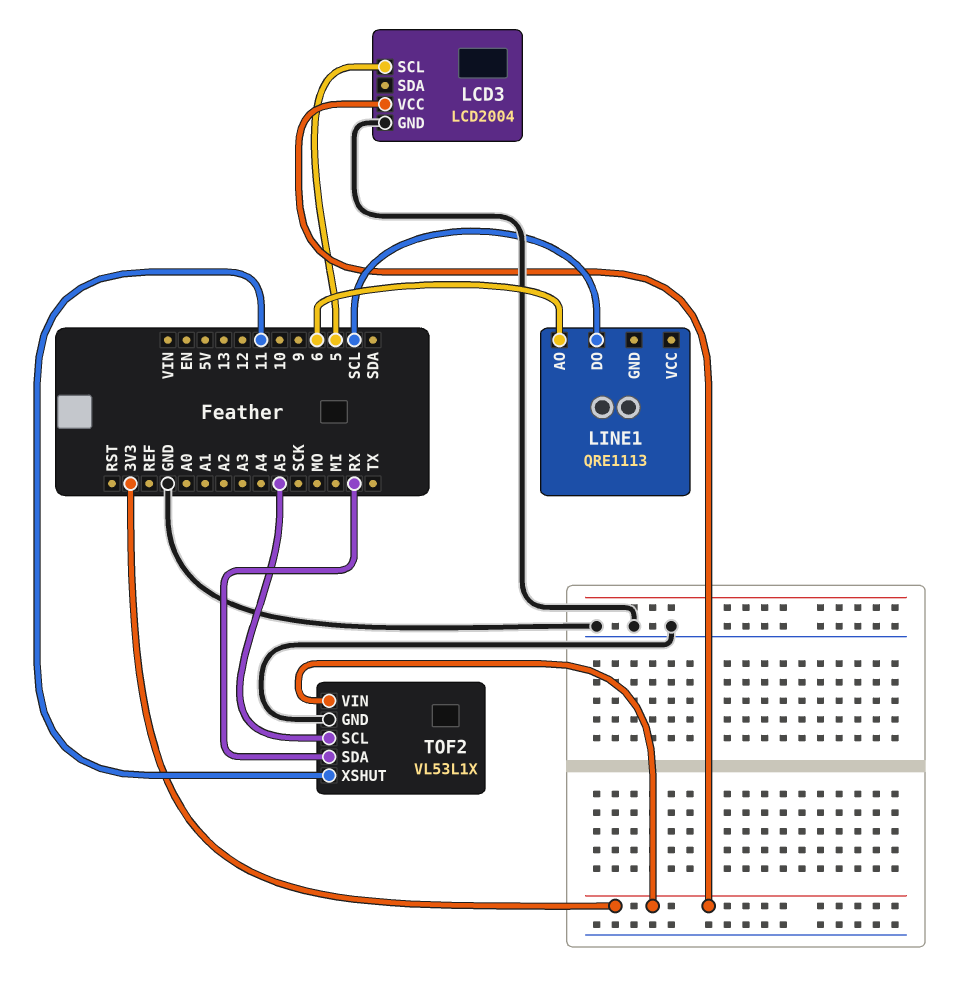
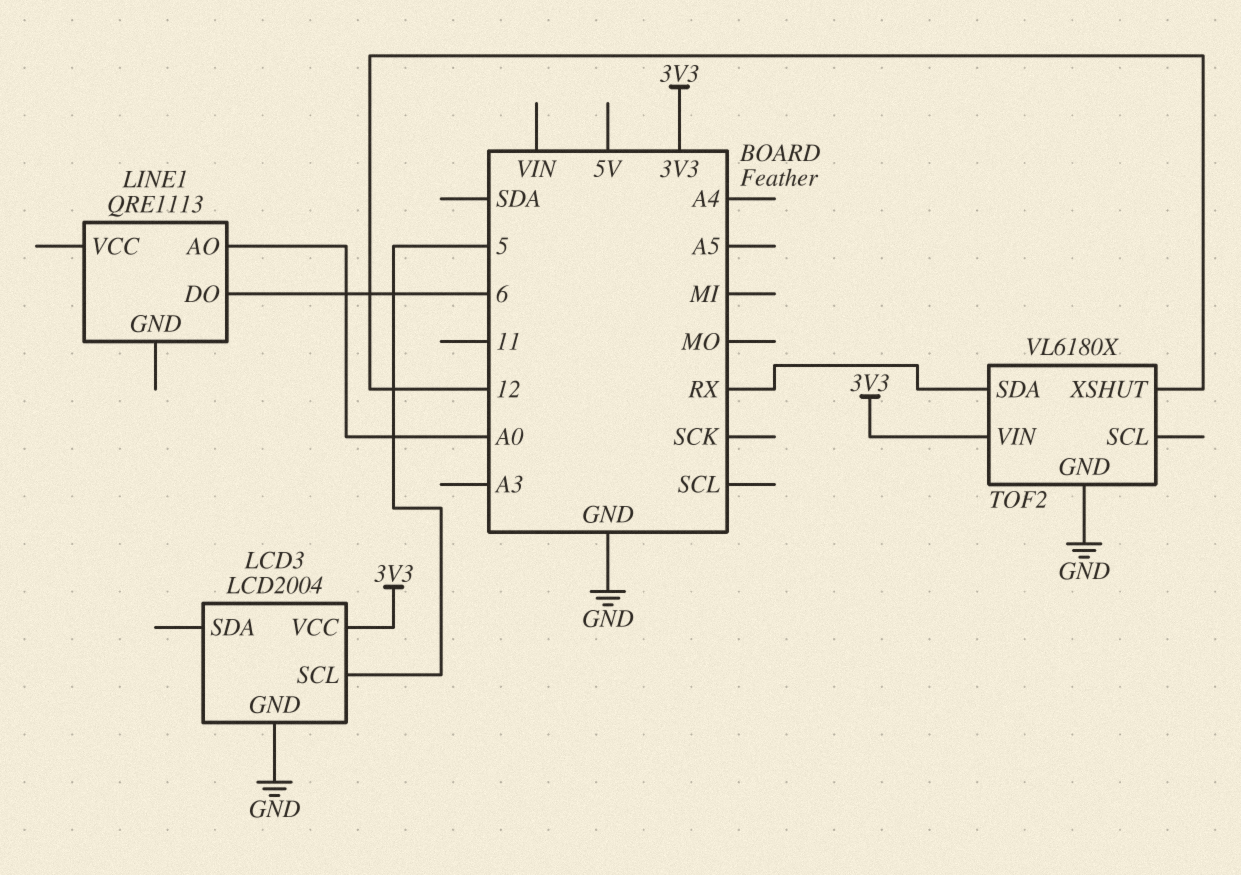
LINE1 pin AO: 6 -> A0
LINE1 pin DO: SCL -> 6
TOF2: VL53L1X -> VL6180X
TOF2 pin SCL: A5 -> none
TOF2 pin XSHUT: 11 -> 12

